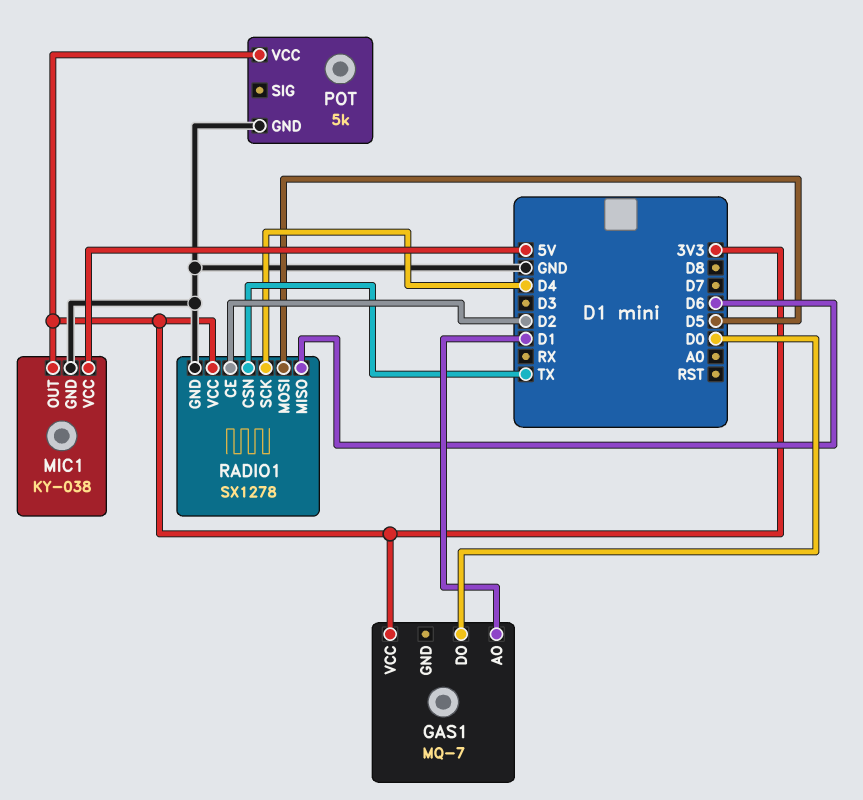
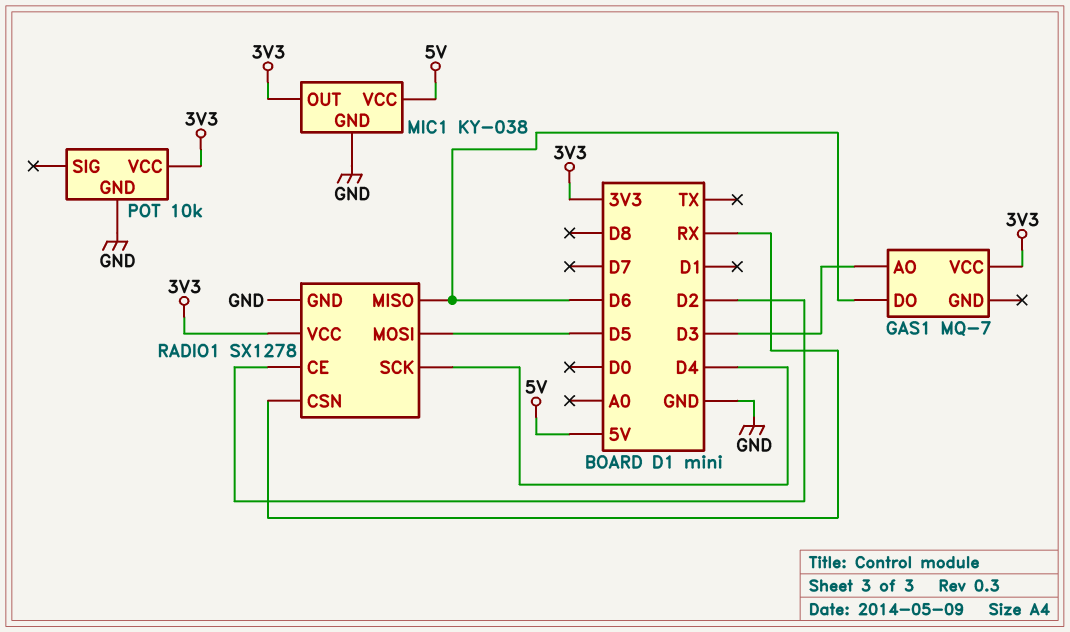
GAS1 pin AO: D1 -> D3
GAS1 pin DO: D0 -> D6
POT: 5k -> 10k
RADIO1 pin CSN: TX -> RX

